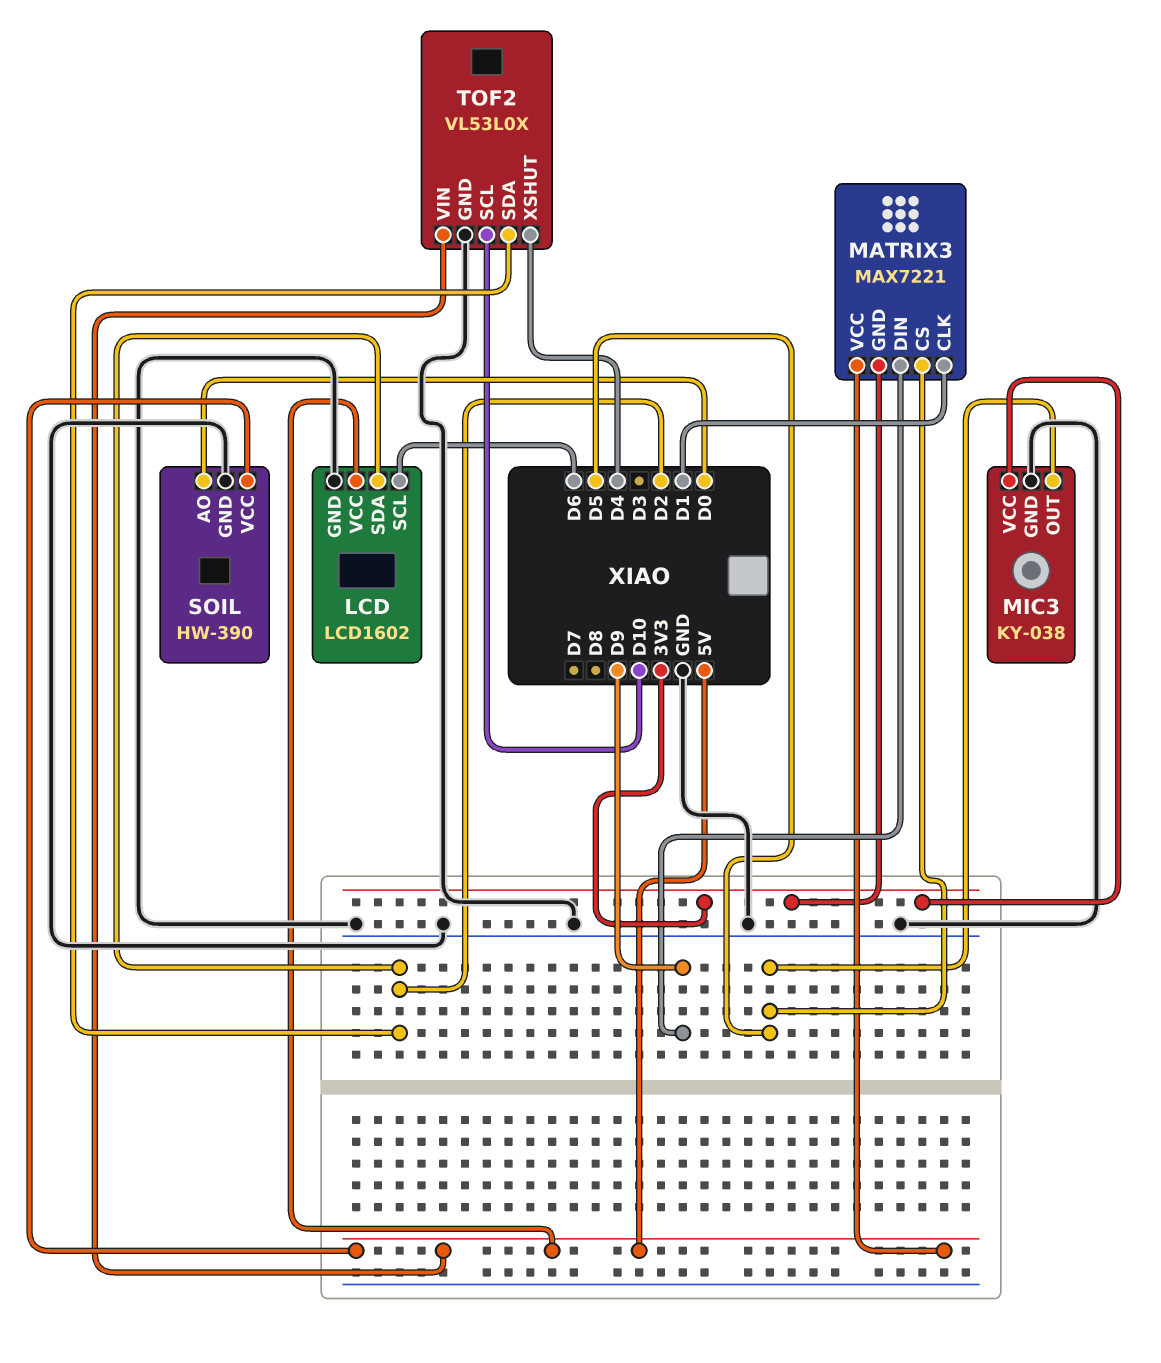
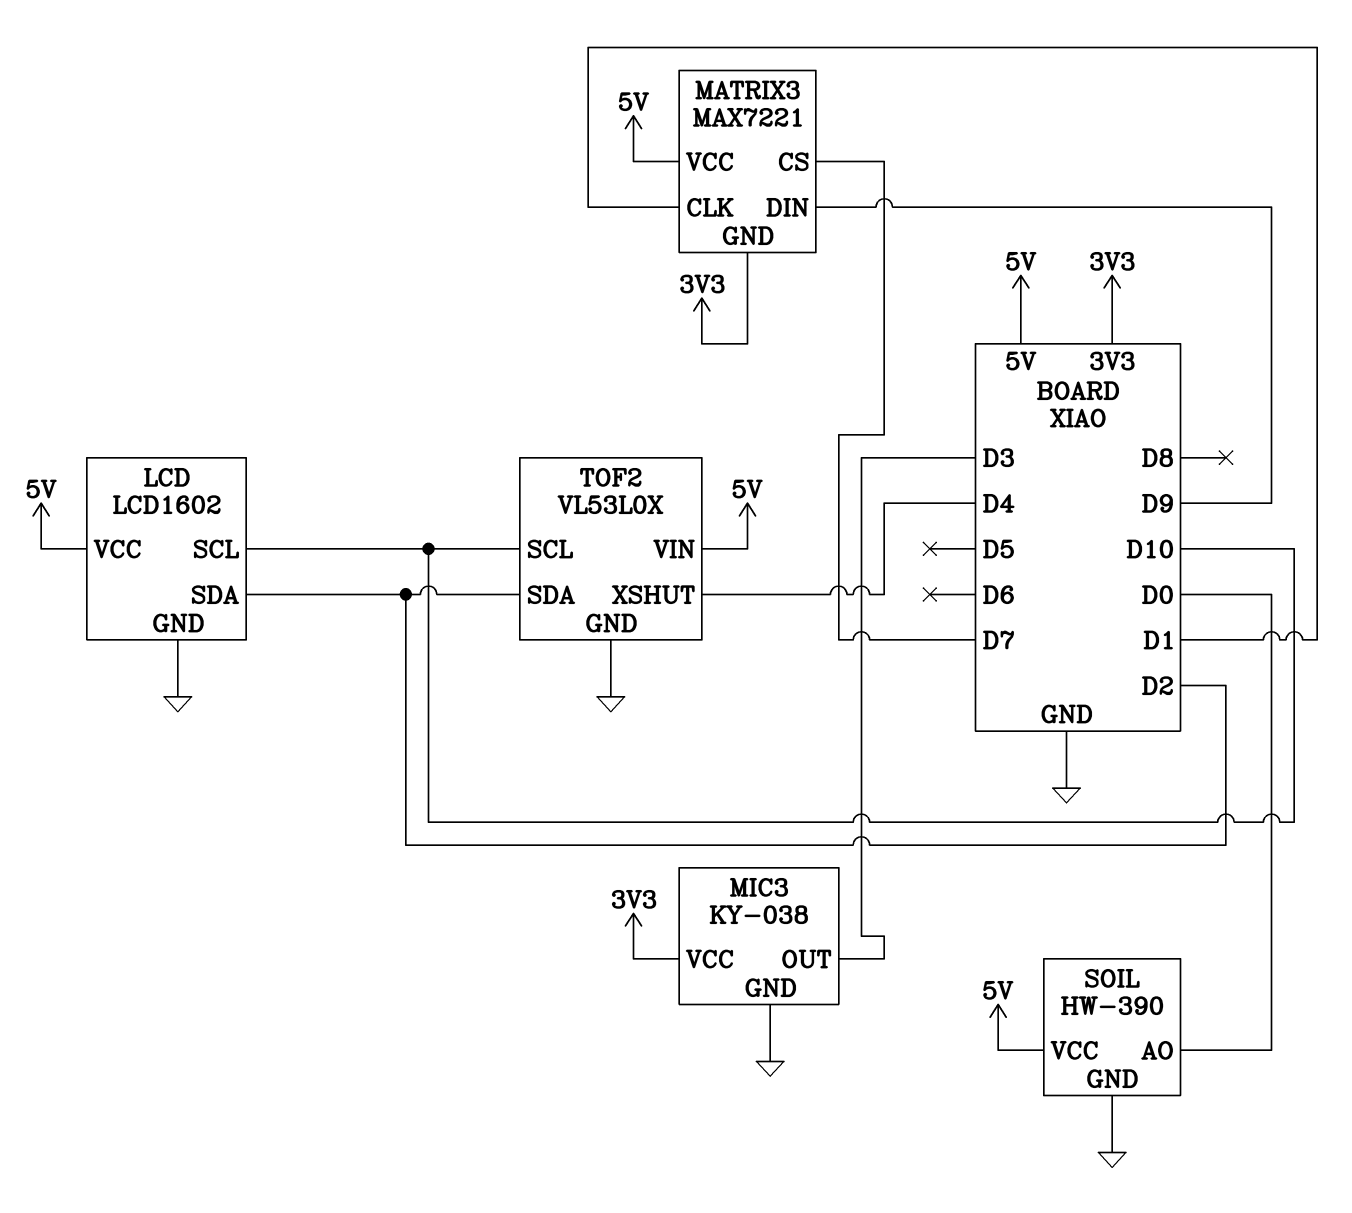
LCD pin SCL: D6 -> D10
MATRIX3 pin CS: D5 -> D7
MIC3 pin OUT: D5 -> D3

